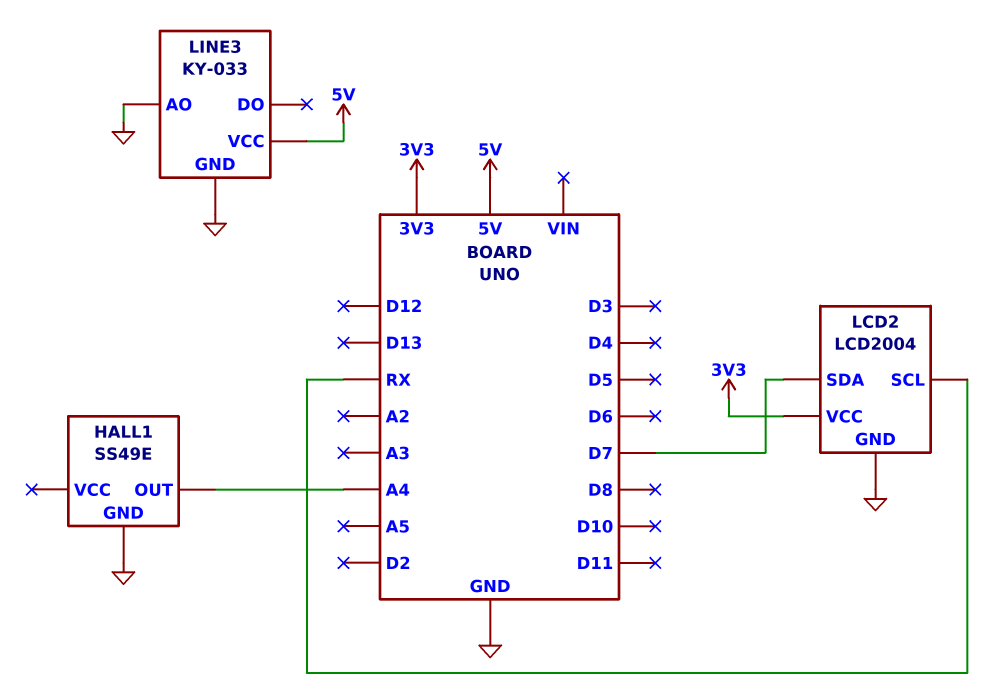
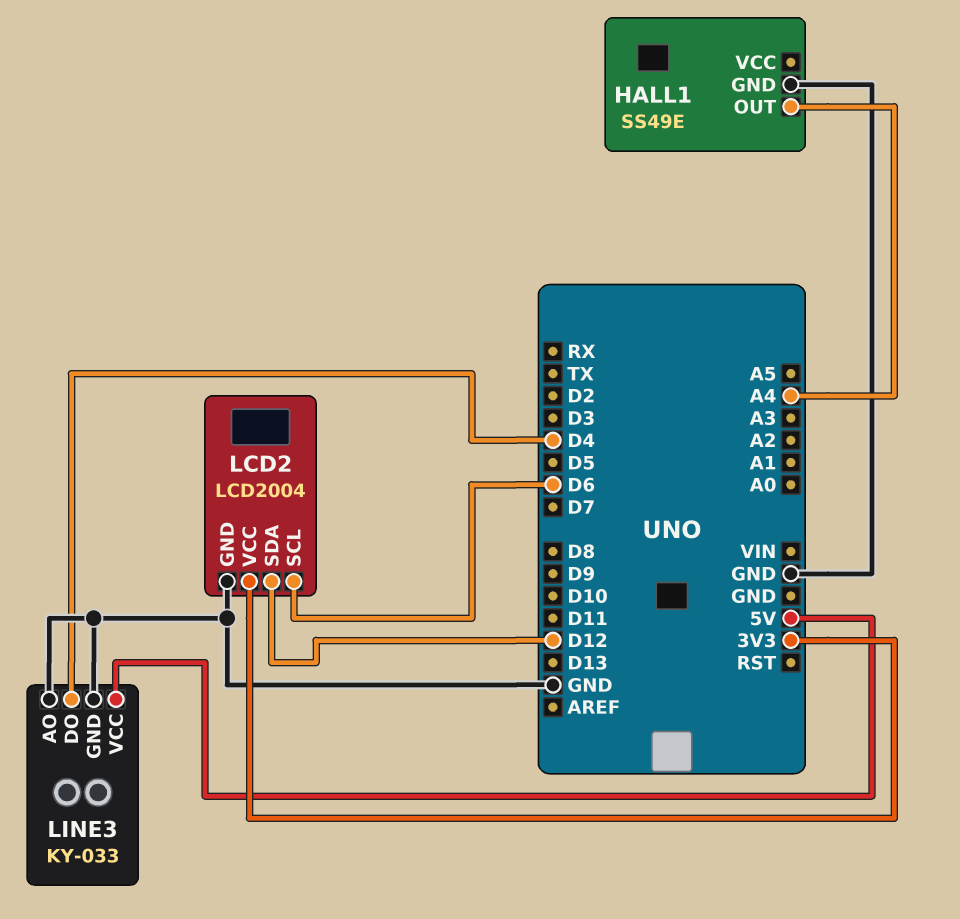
LCD2 pin SCL: RX -> D6
LCD2 pin SDA: D7 -> D12
LINE3 pin DO: none -> D4

